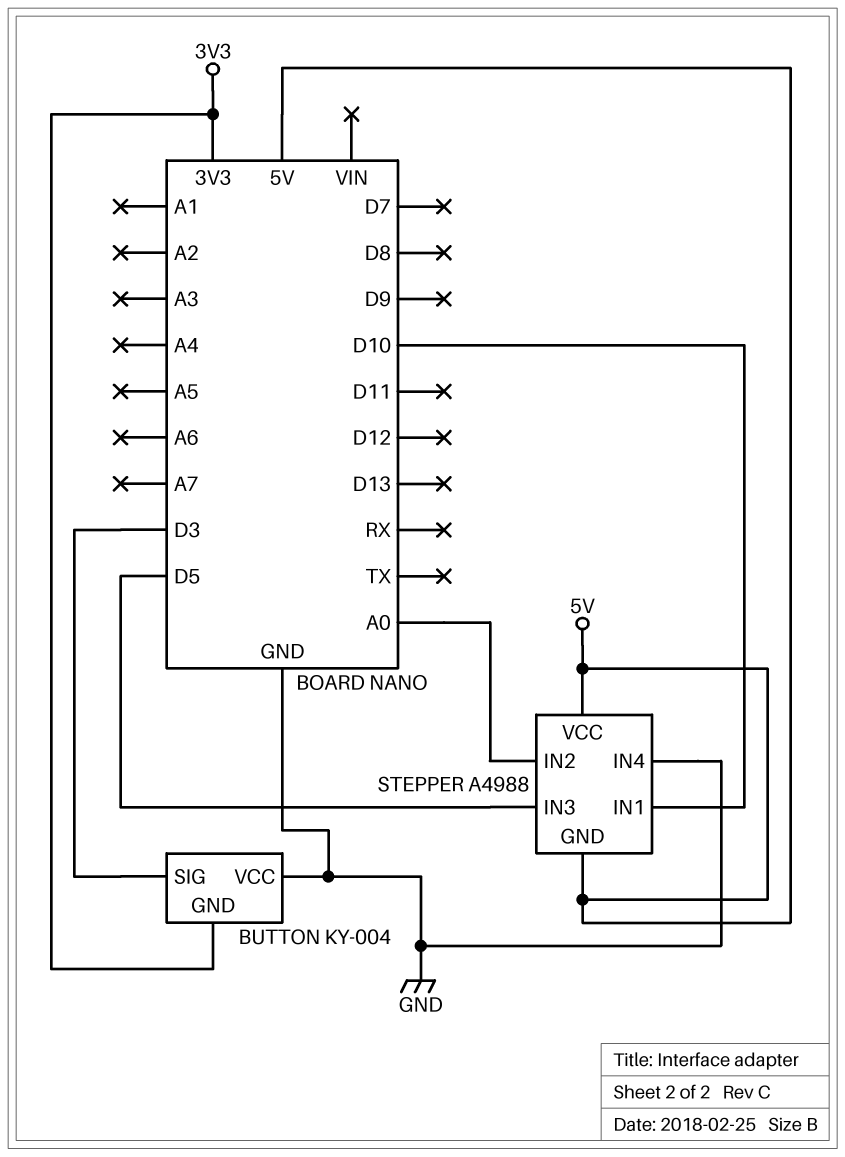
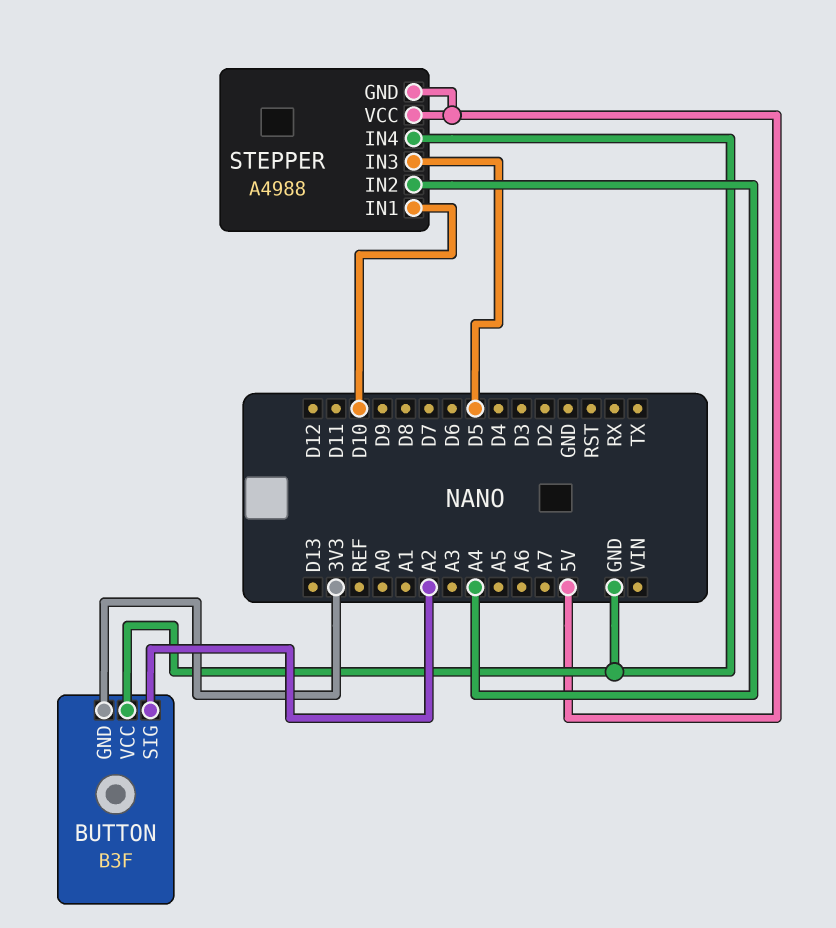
BUTTON: KY-004 -> B3F
BUTTON pin SIG: D3 -> A2
STEPPER pin IN2: A0 -> A4

